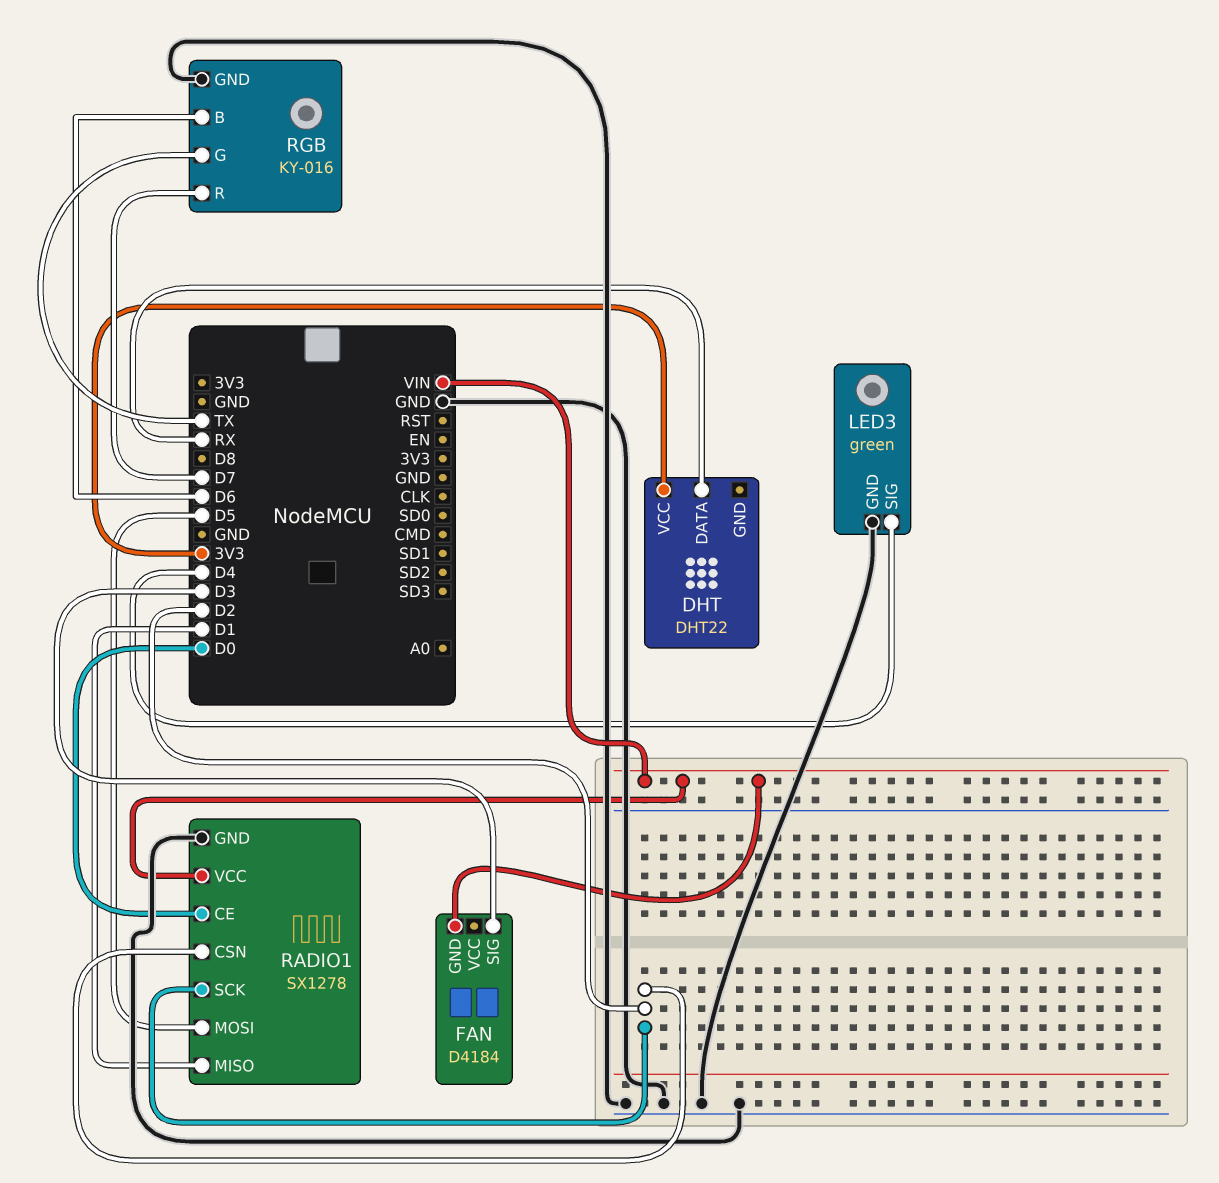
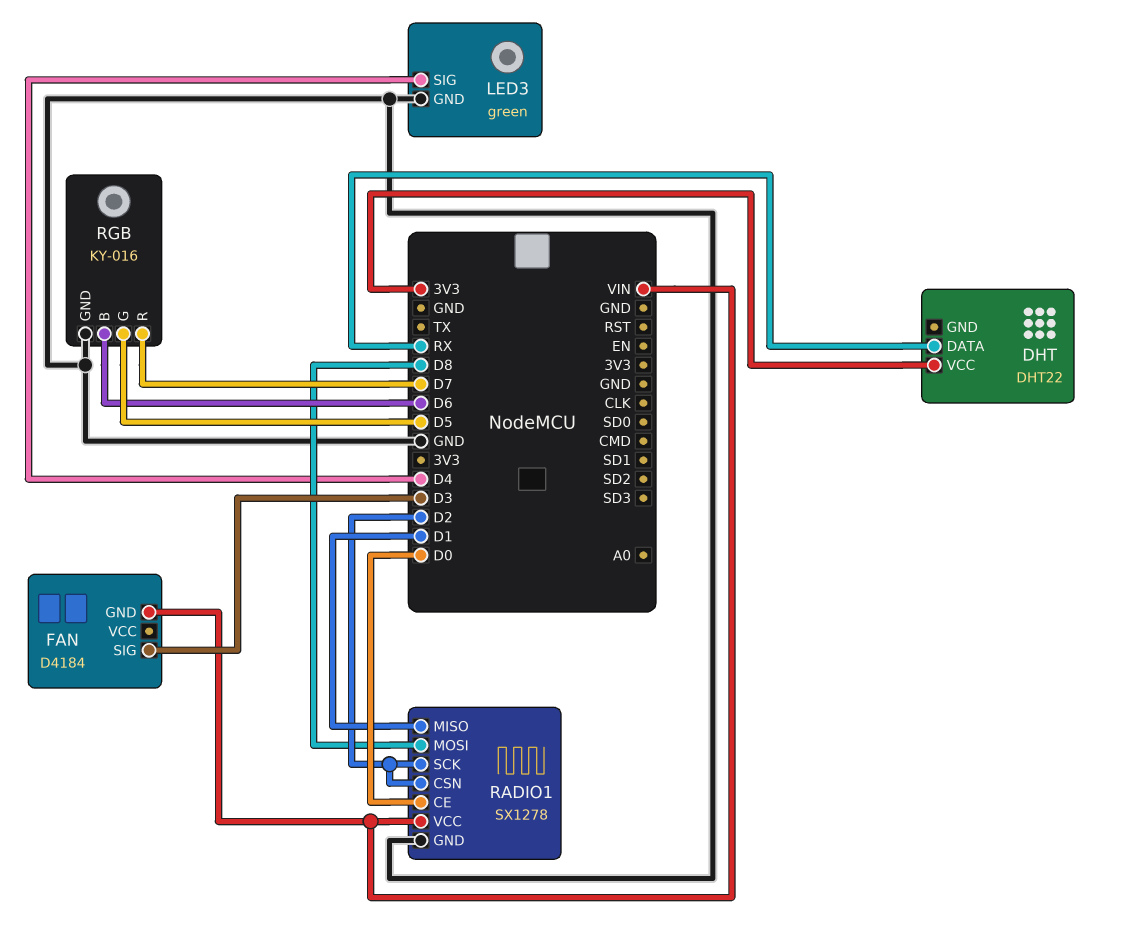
RADIO1 pin MOSI: D5 -> D8
RGB pin G: TX -> D5

